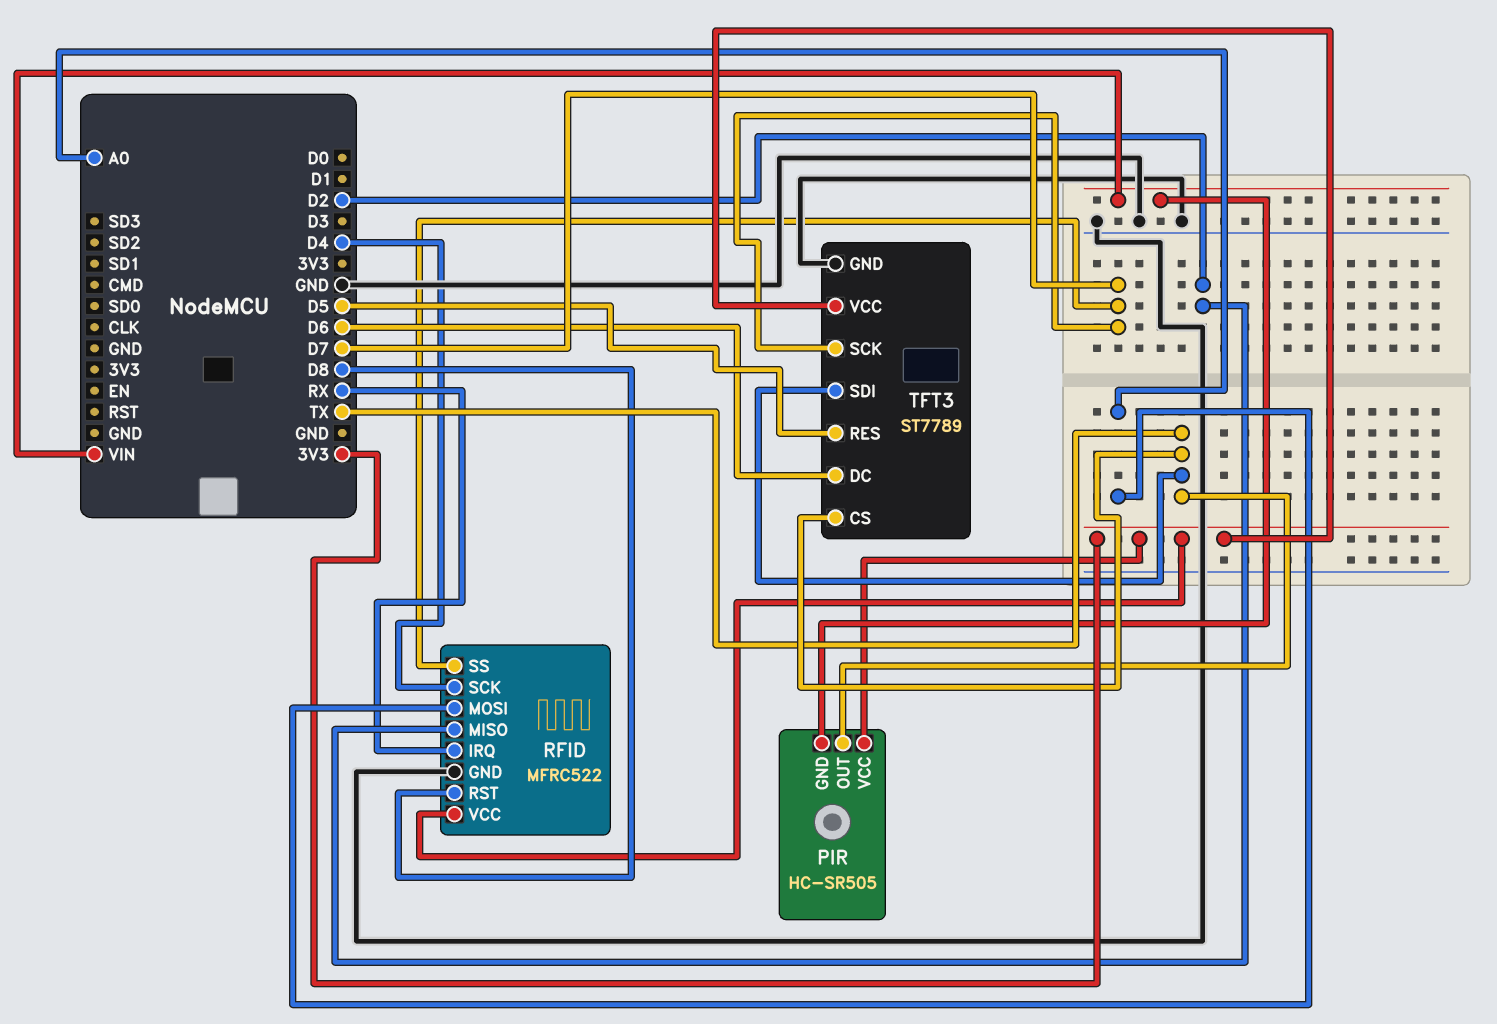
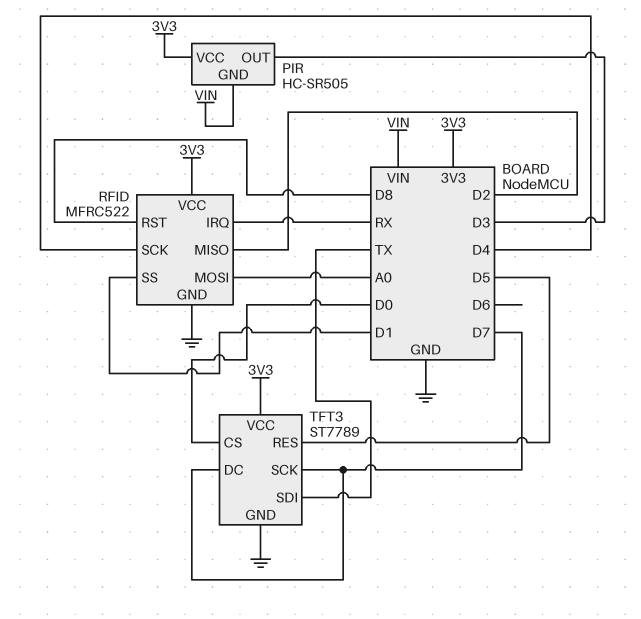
PIR pin OUT: TX -> D3
RFID pin SS: D7 -> D1
TFT3 pin CS: TX -> D0
TFT3 pin DC: D6 -> D7

